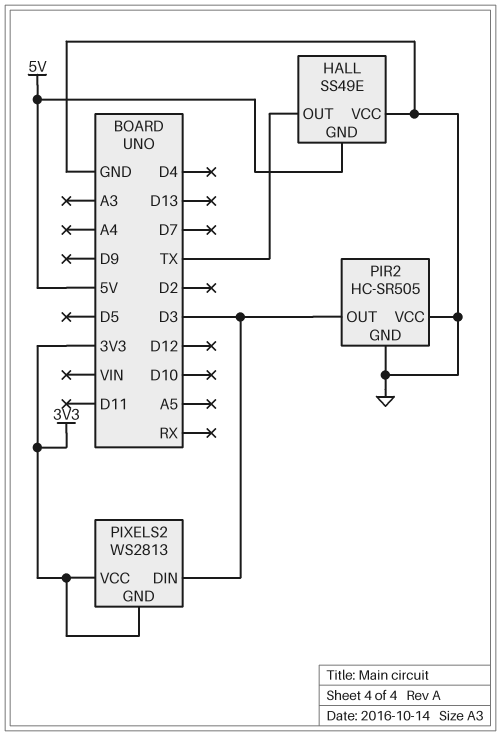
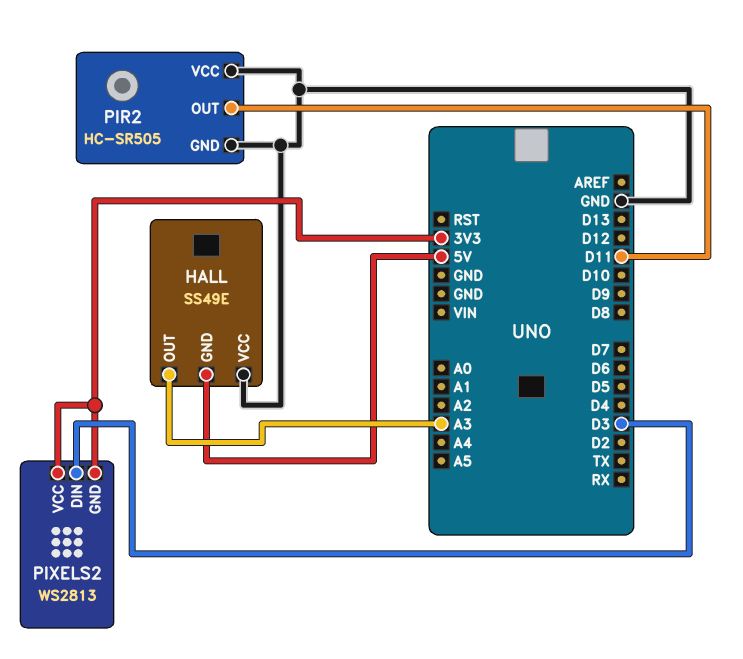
HALL pin OUT: TX -> A3
PIR2 pin OUT: D3 -> D11

